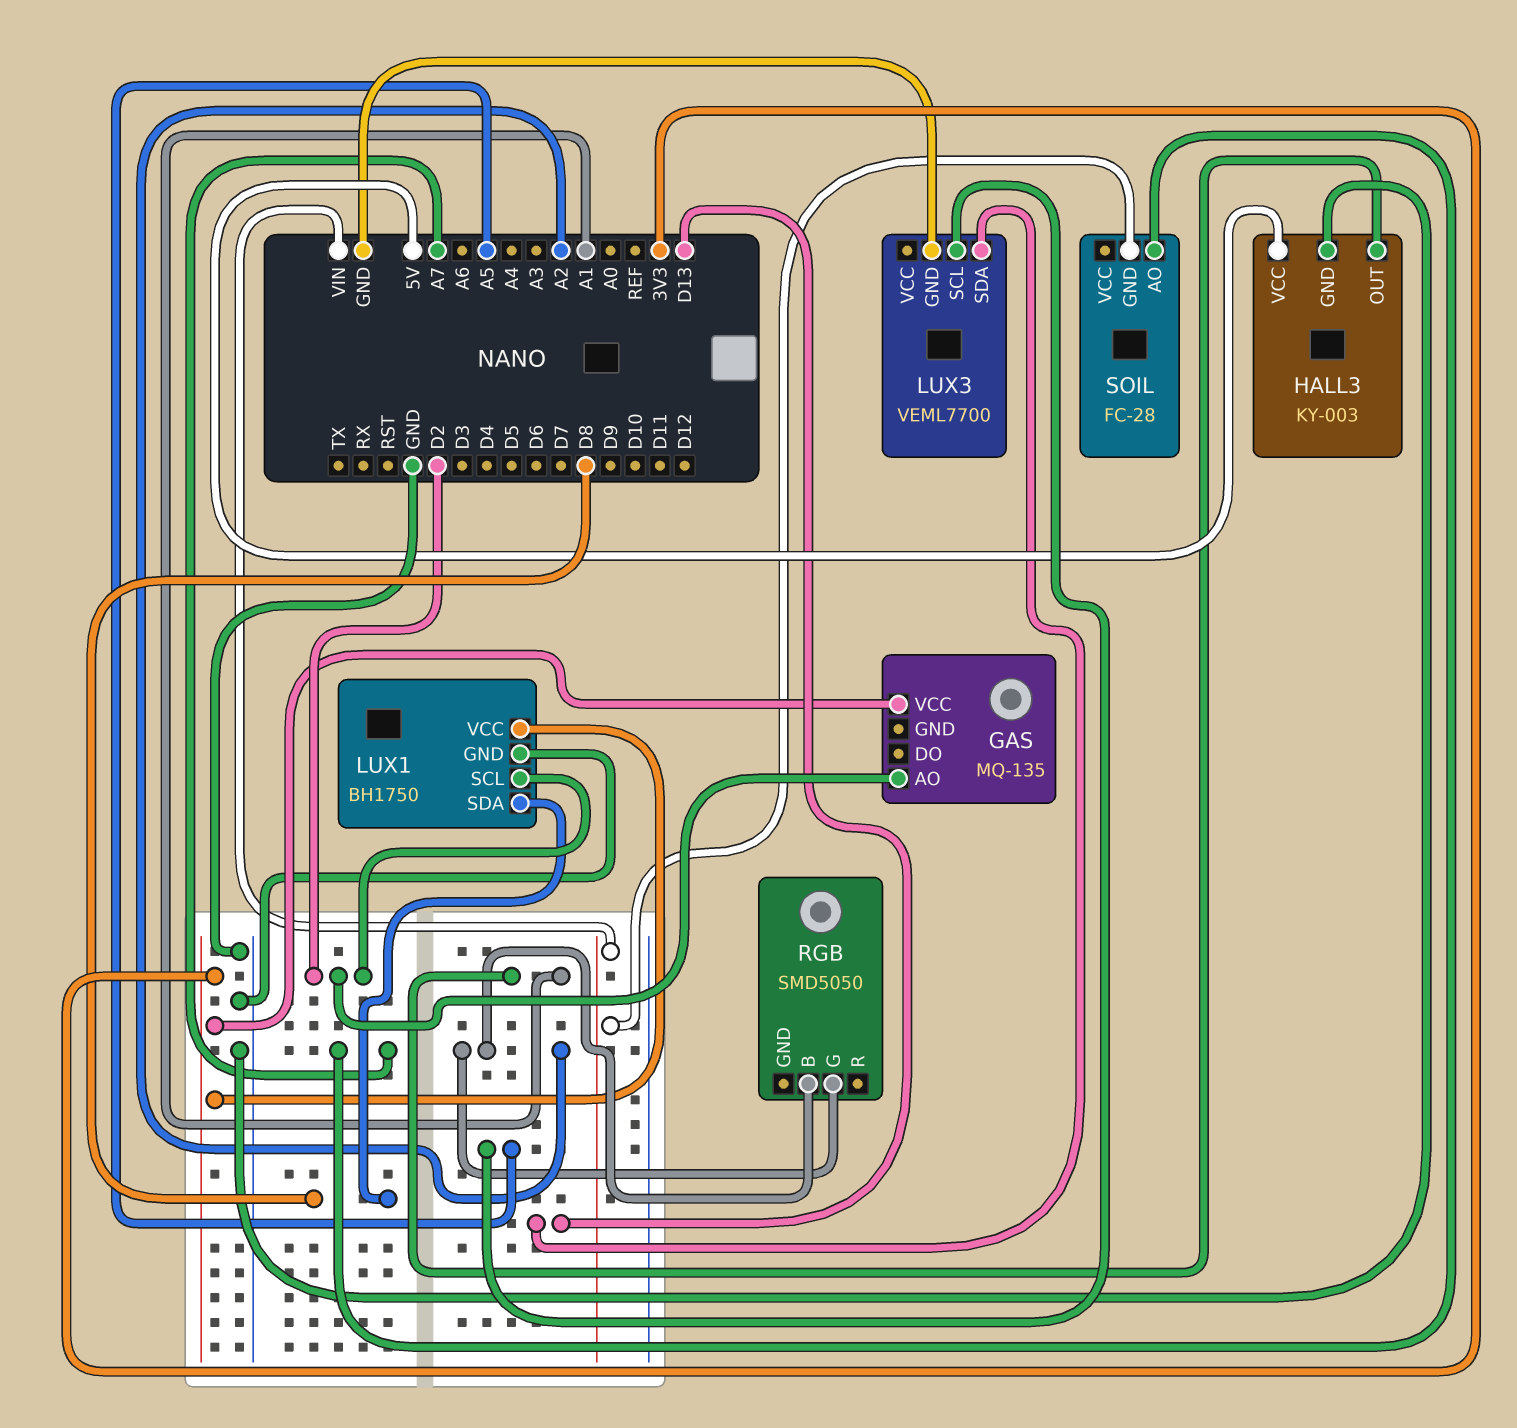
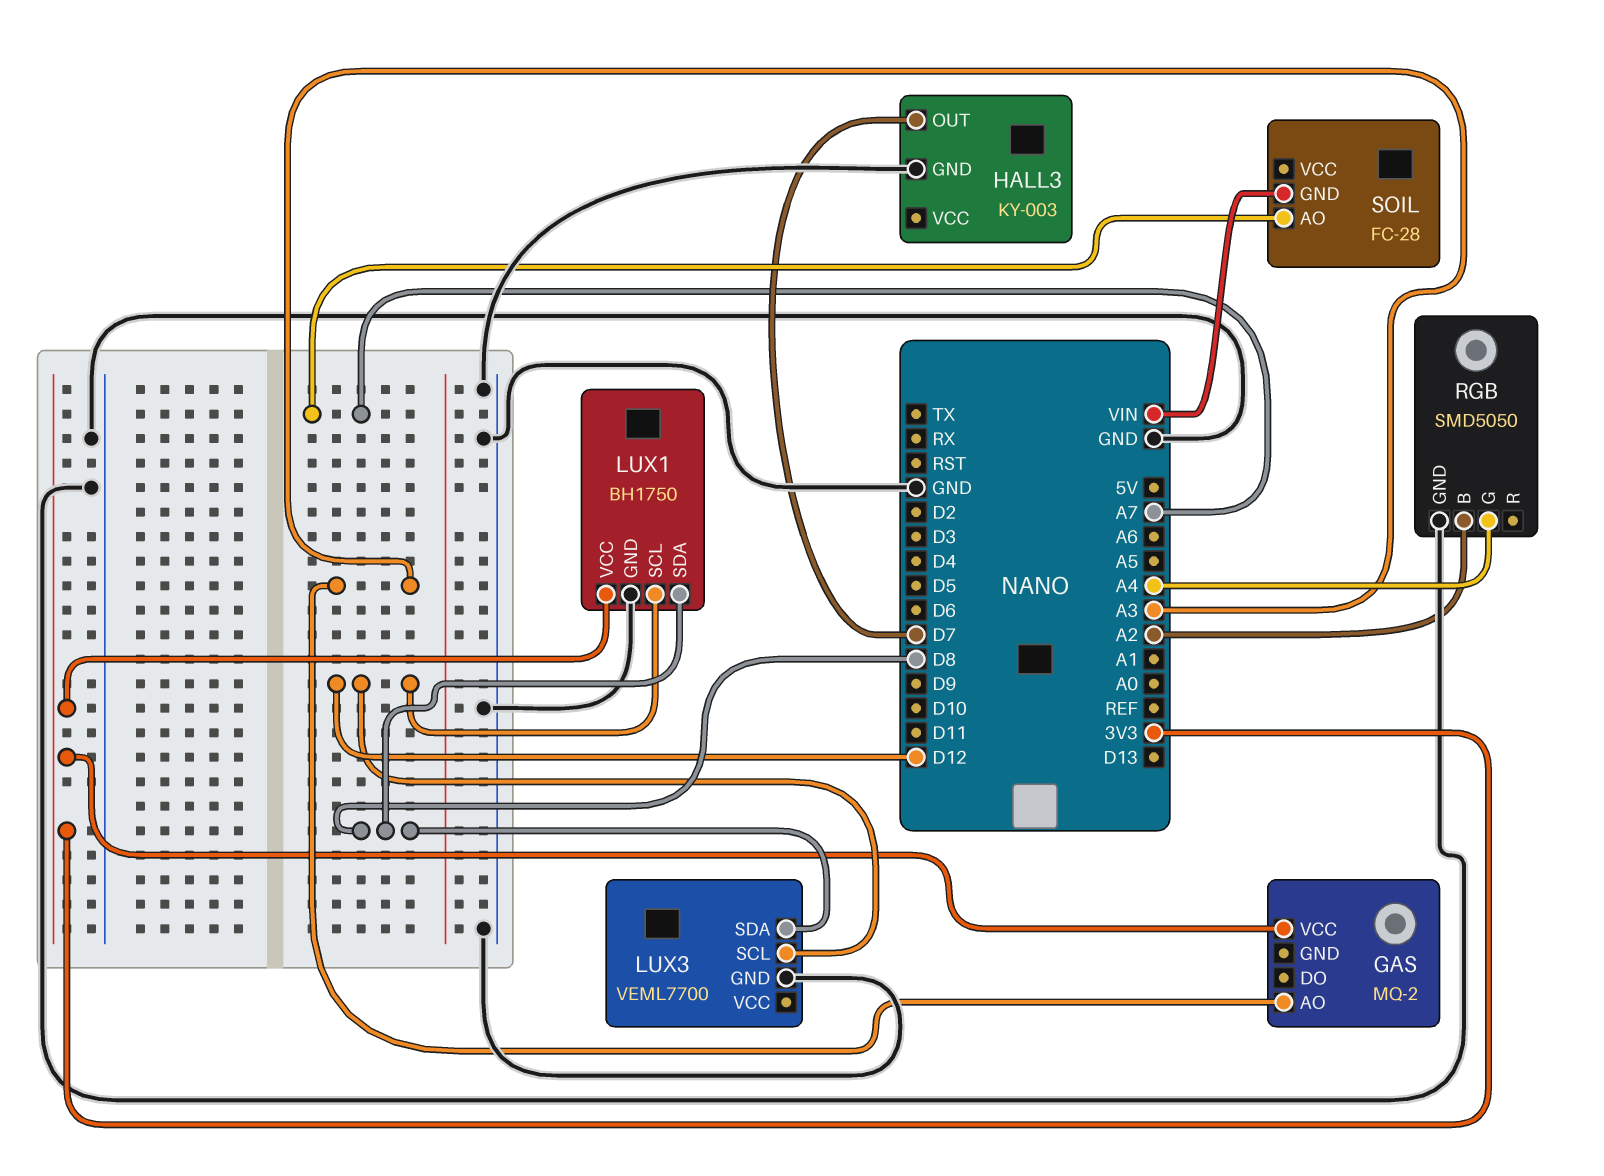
GAS: MQ-135 -> MQ-2
GAS pin AO: D2 -> A3
HALL3 pin OUT: A1 -> D7
HALL3 pin VCC: 5V -> none
LUX1 pin SCL: D2 -> D12
LUX3 pin SCL: A5 -> D12
LUX3 pin SDA: D13 -> D8
RGB pin G: A2 -> A4
RGB pin GND: none -> GND

